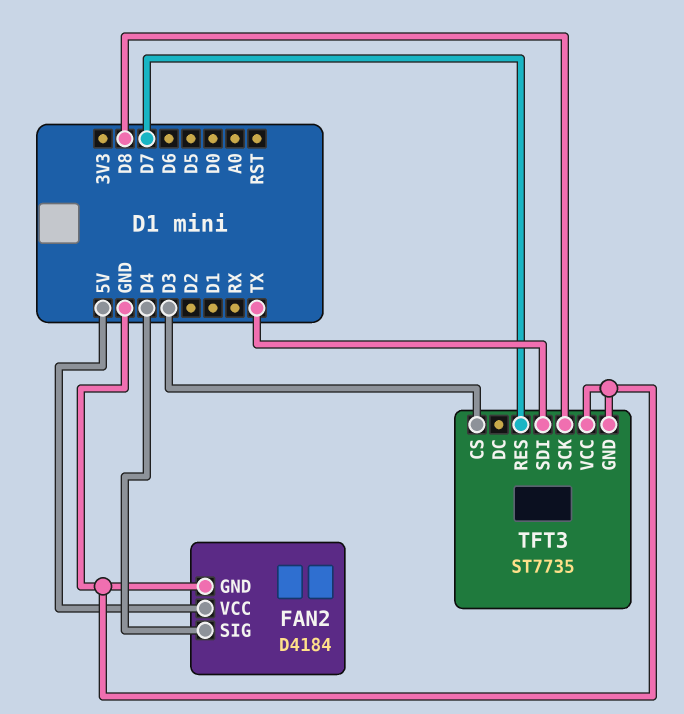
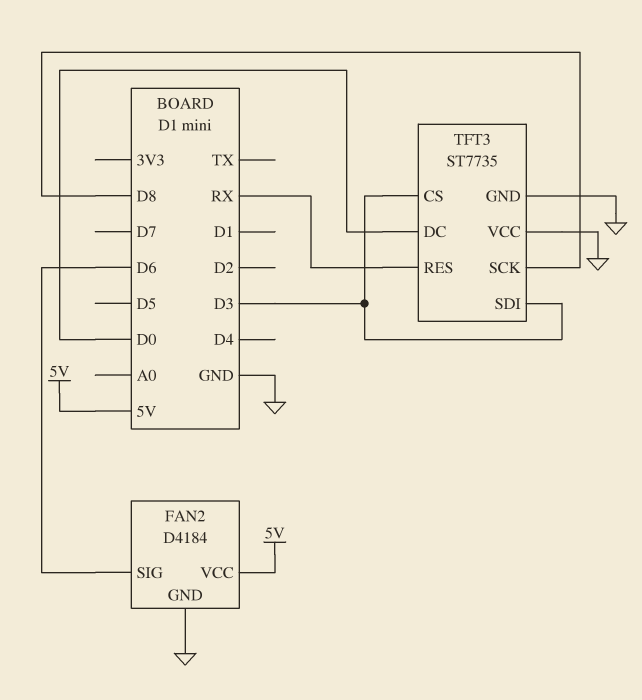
FAN2 pin SIG: D4 -> D6
TFT3 pin DC: none -> D0
TFT3 pin RES: D7 -> RX
TFT3 pin SDI: TX -> D3

